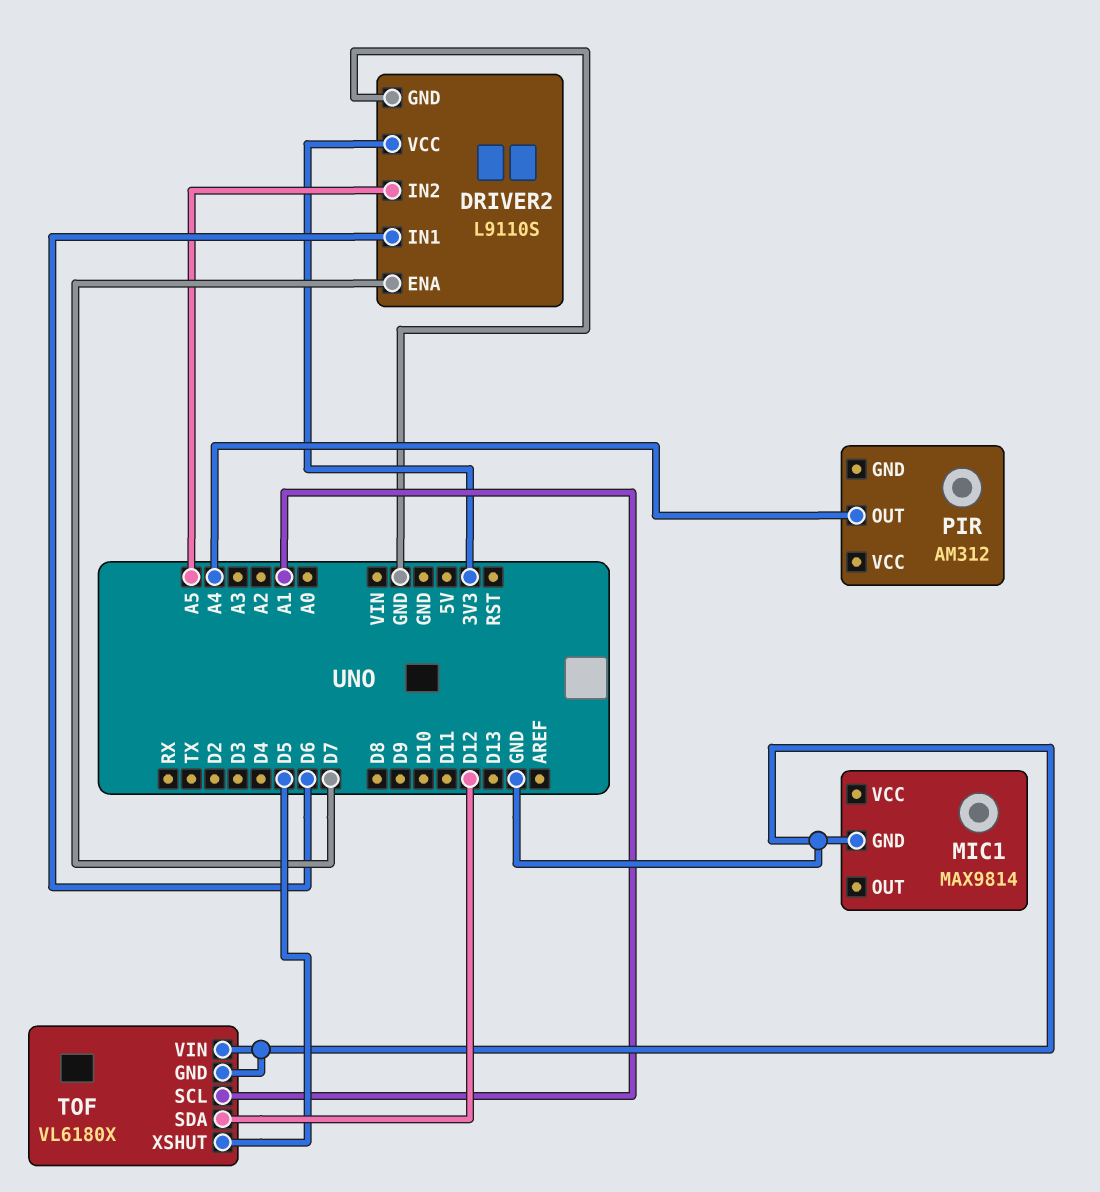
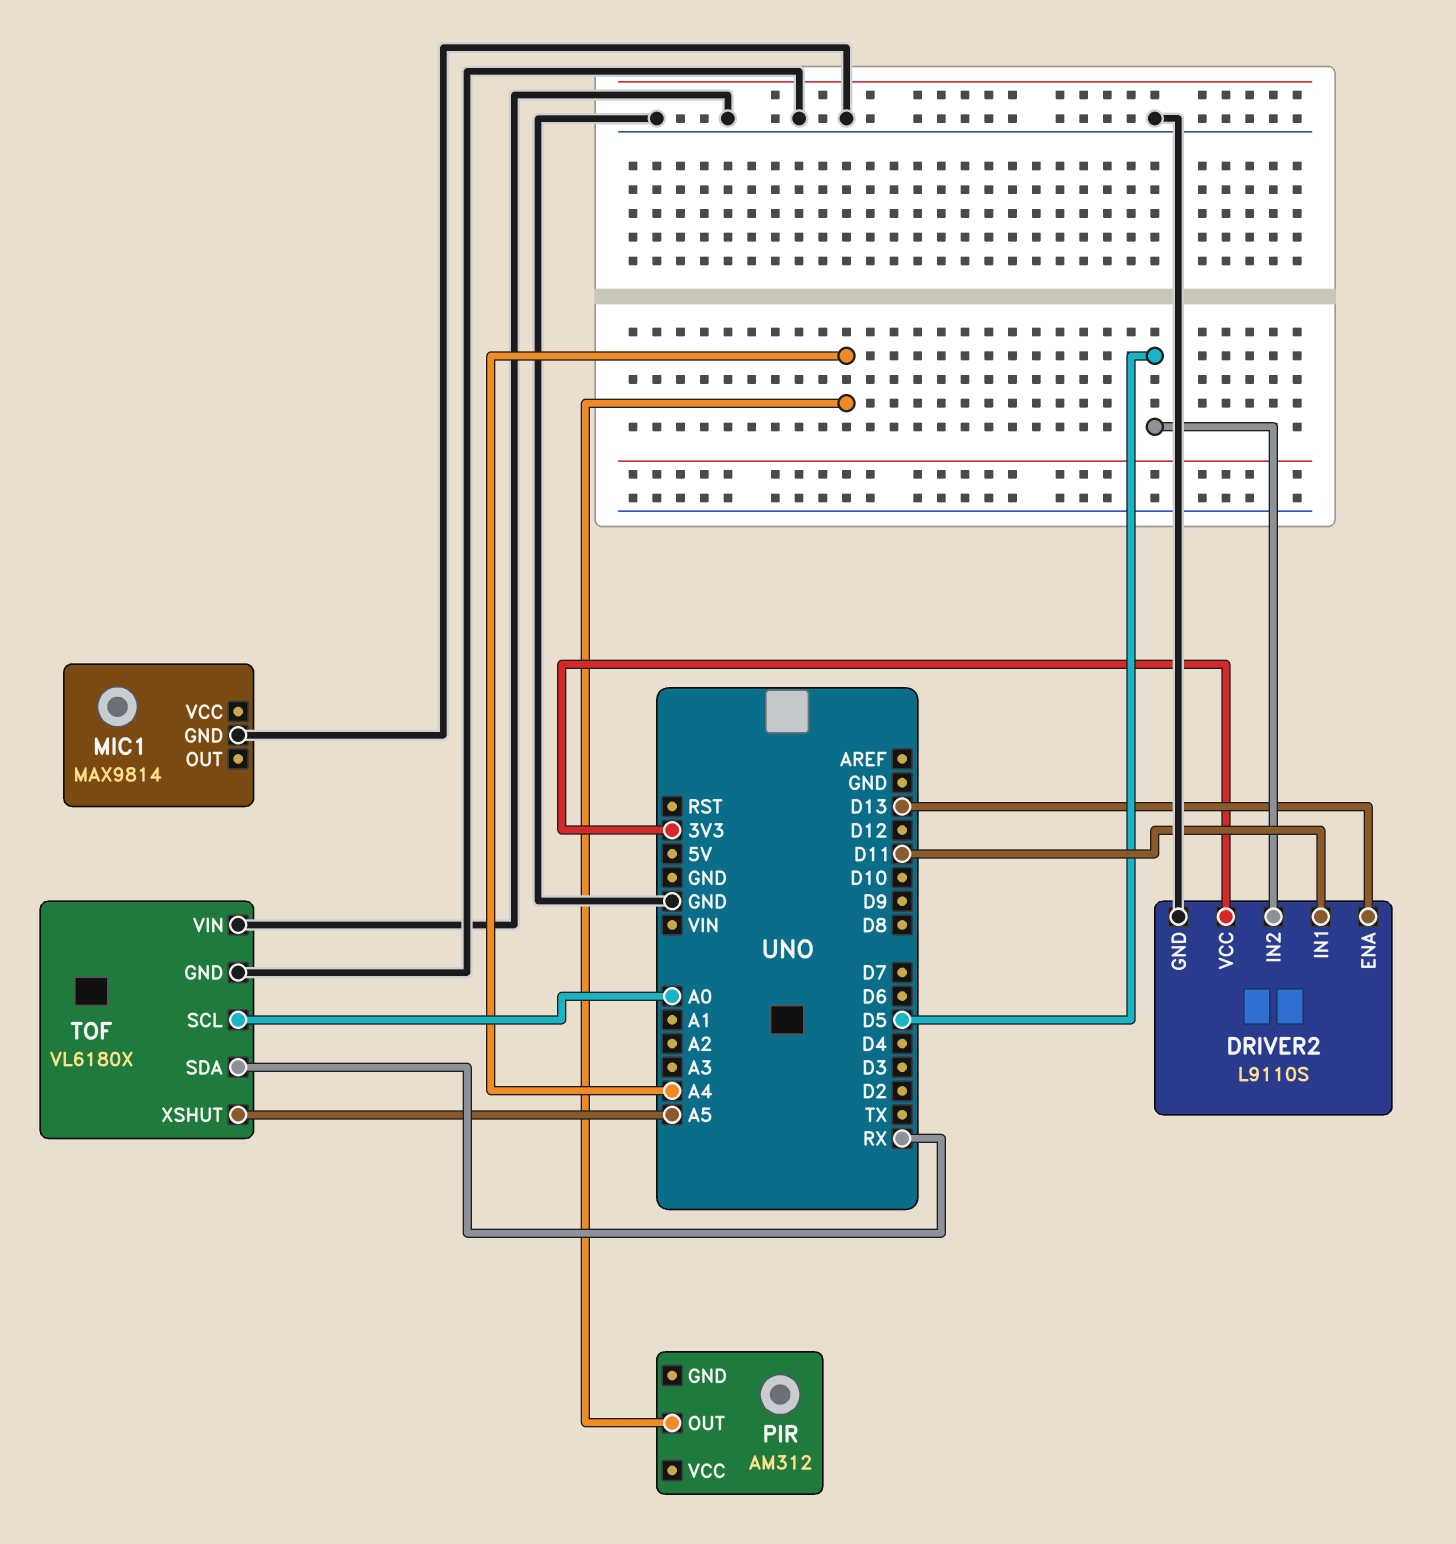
DRIVER2 pin ENA: D7 -> D13
DRIVER2 pin IN1: D6 -> D11
DRIVER2 pin IN2: A5 -> D5
TOF pin SCL: A1 -> A0
TOF pin SDA: D12 -> RX
TOF pin XSHUT: D5 -> A5

